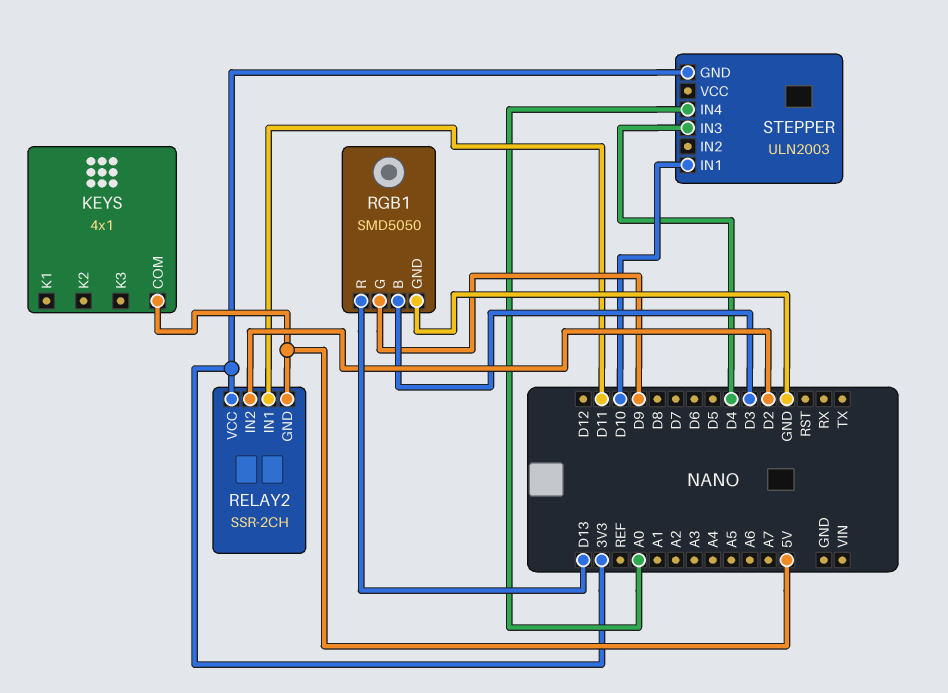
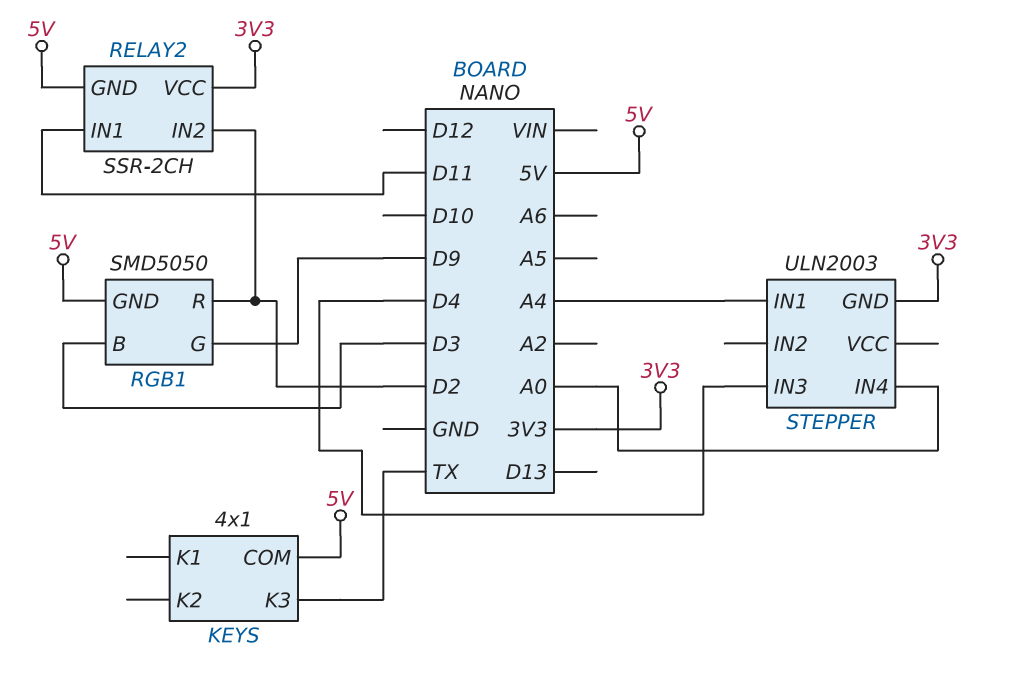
KEYS pin K3: none -> TX
RGB1 pin GND: GND -> 5V
RGB1 pin R: D13 -> D2
STEPPER pin IN1: D10 -> A4

